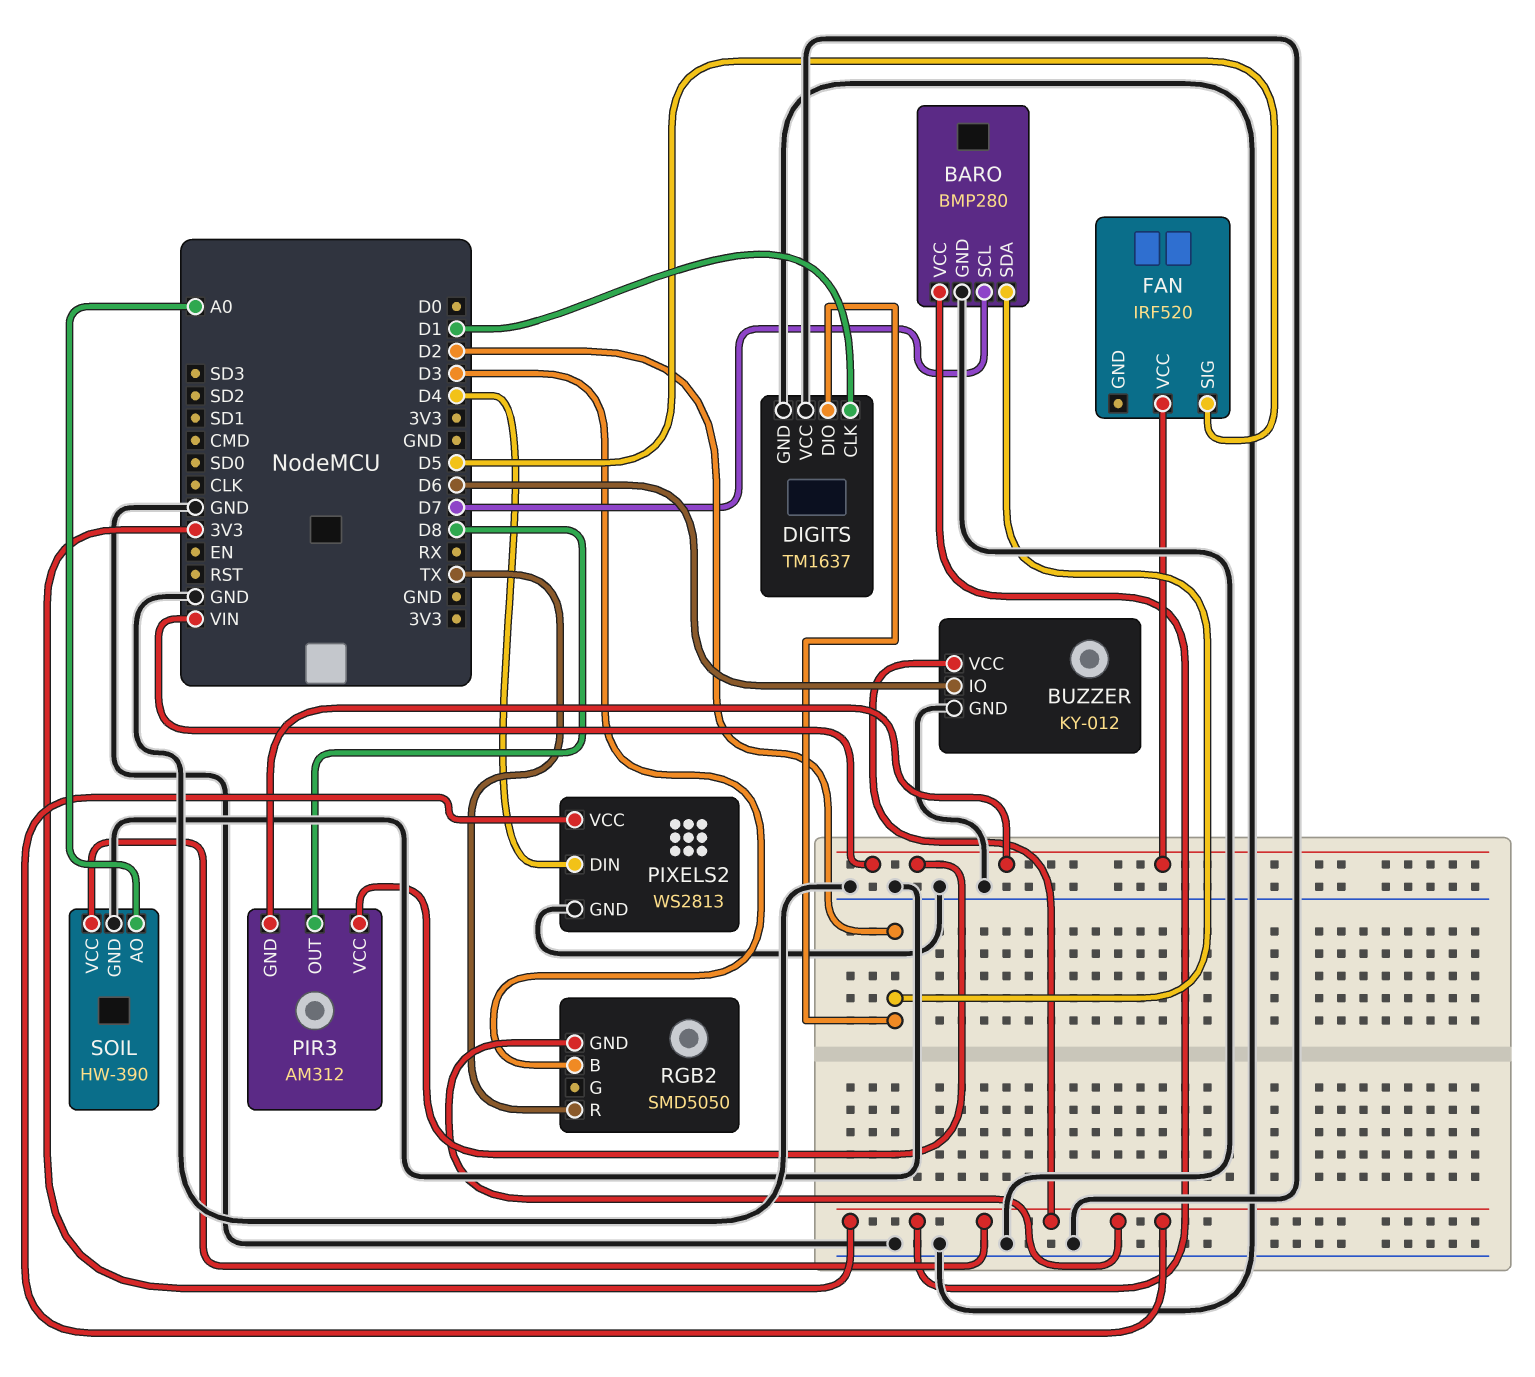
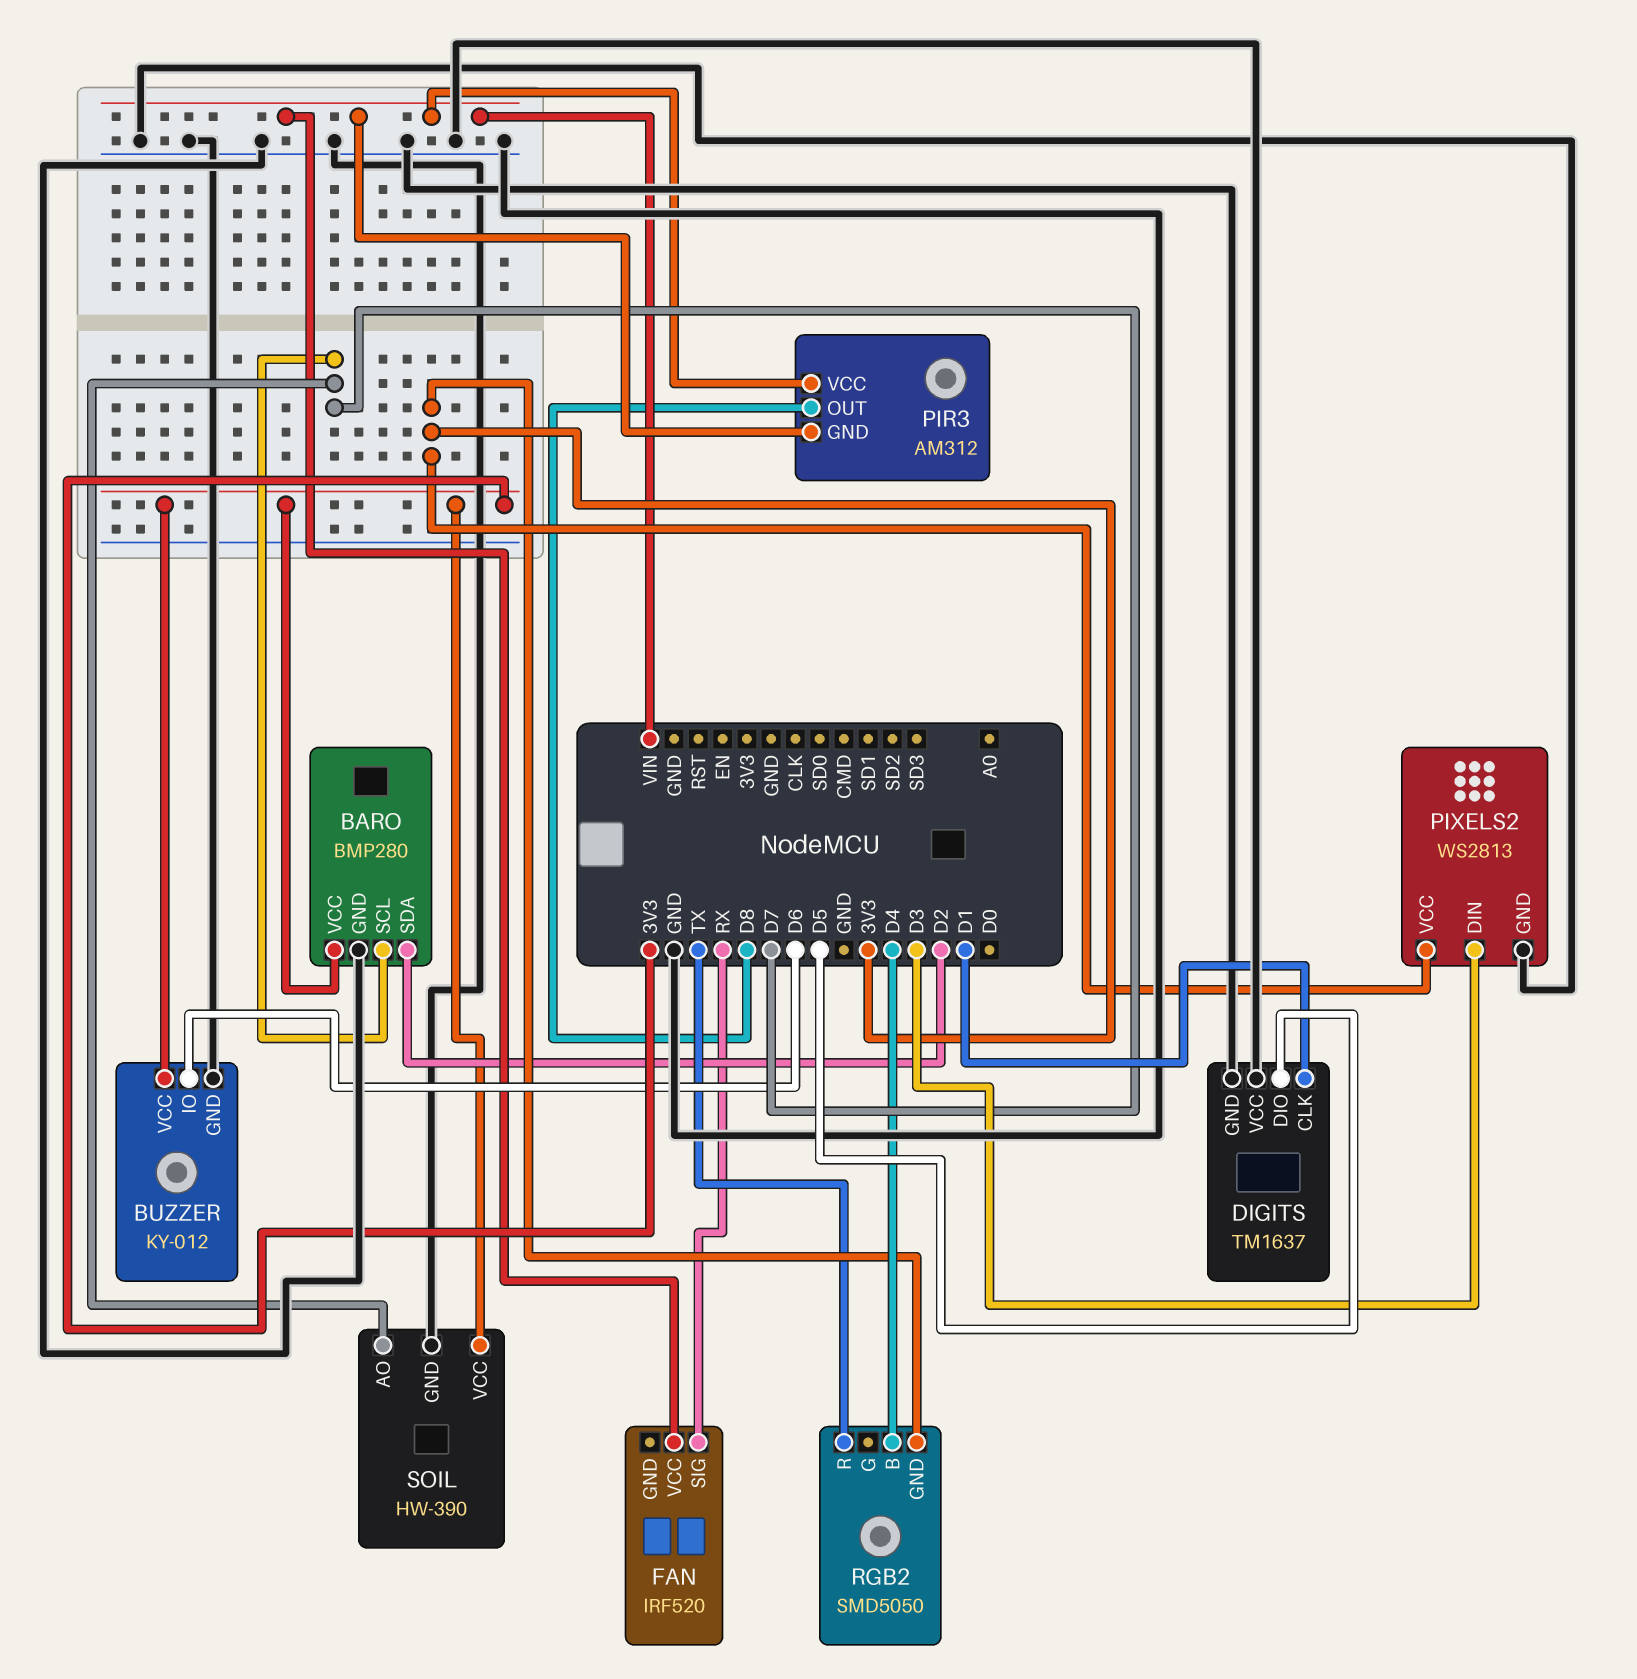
DIGITS pin DIO: D2 -> D5
FAN pin SIG: D5 -> RX
PIXELS2 pin DIN: D4 -> D3
RGB2 pin B: D3 -> D4
SOIL pin AO: A0 -> D7

